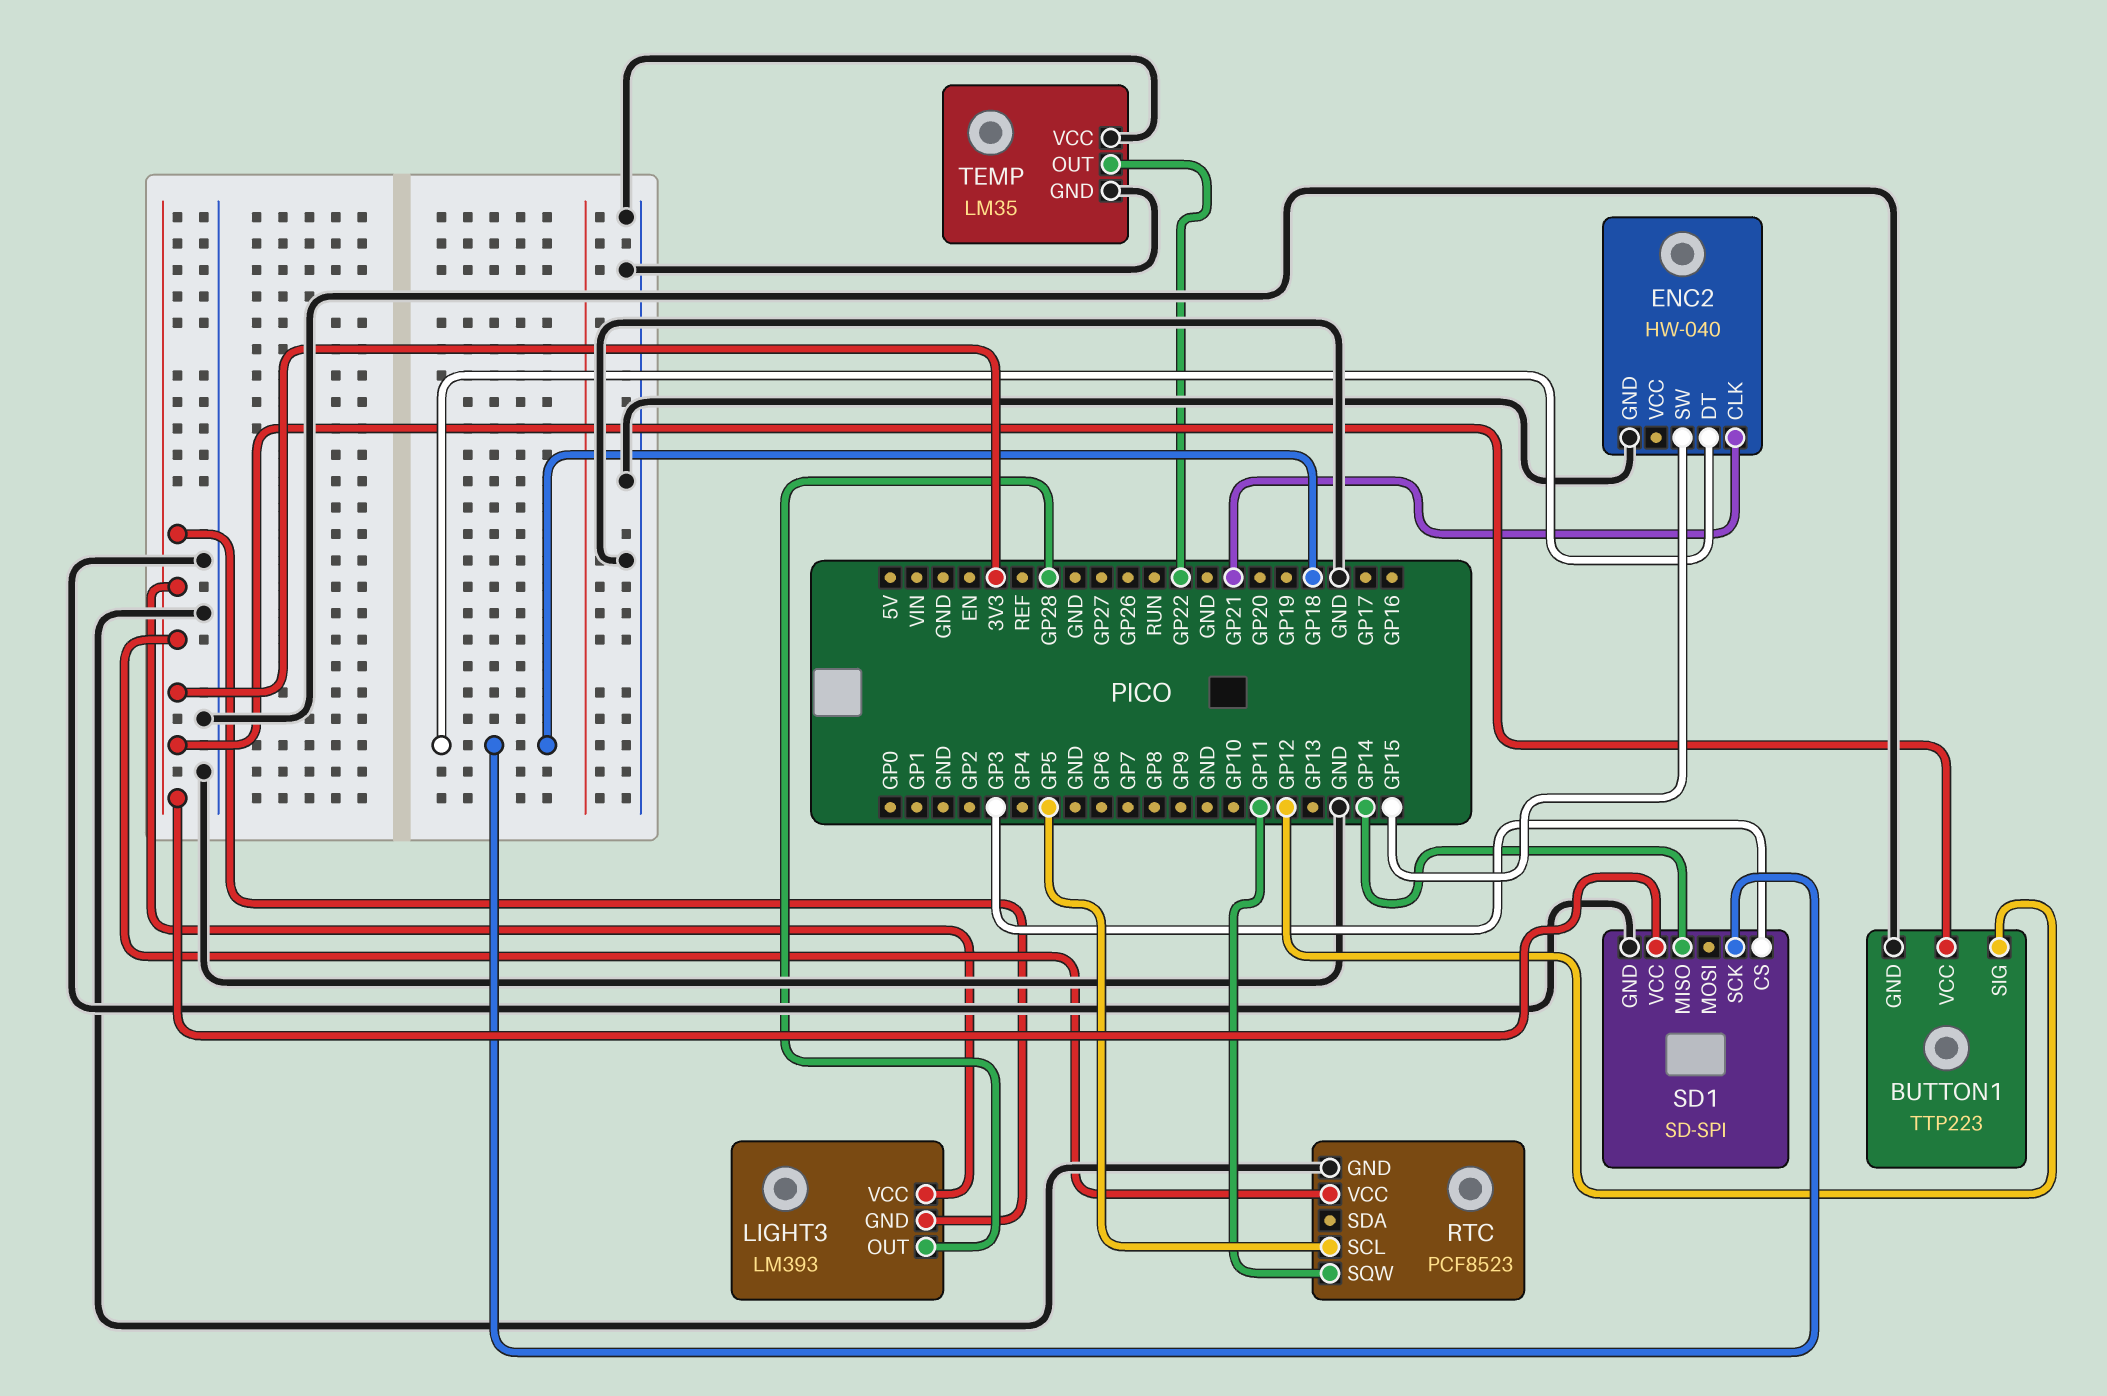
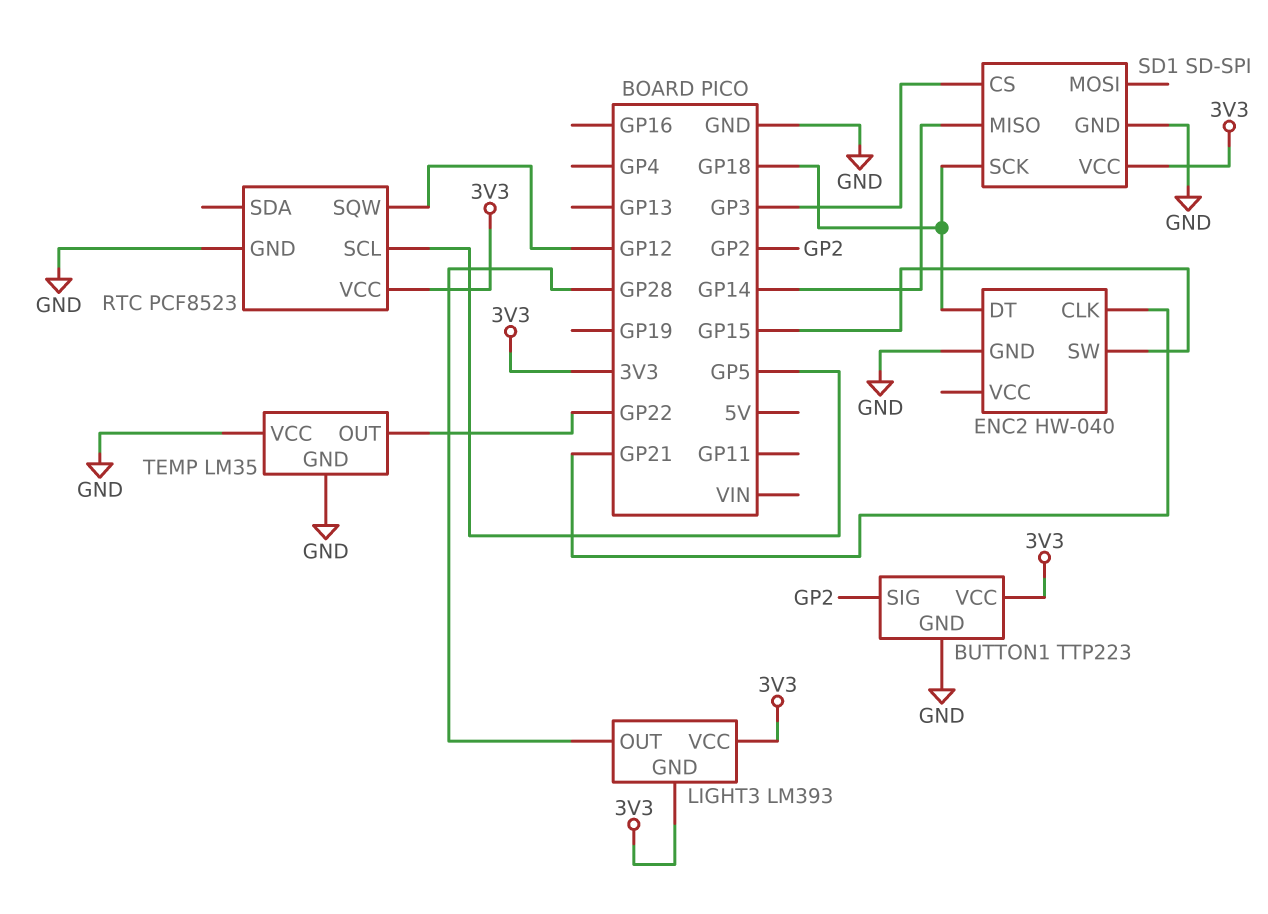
BUTTON1 pin SIG: GP12 -> GP2
RTC pin SQW: GP11 -> GP12

